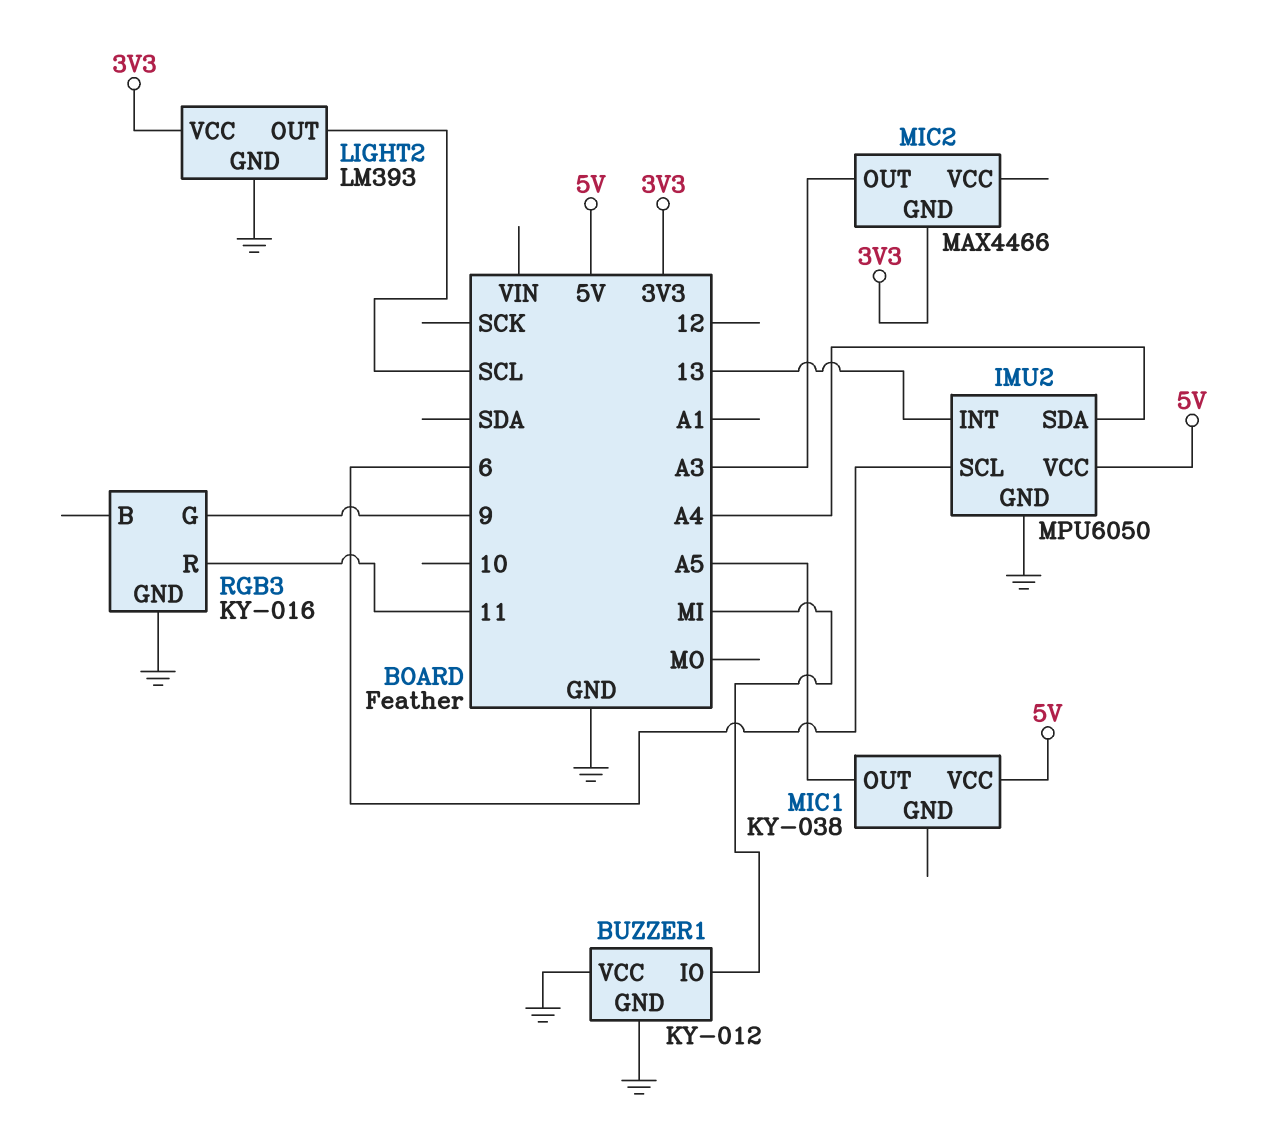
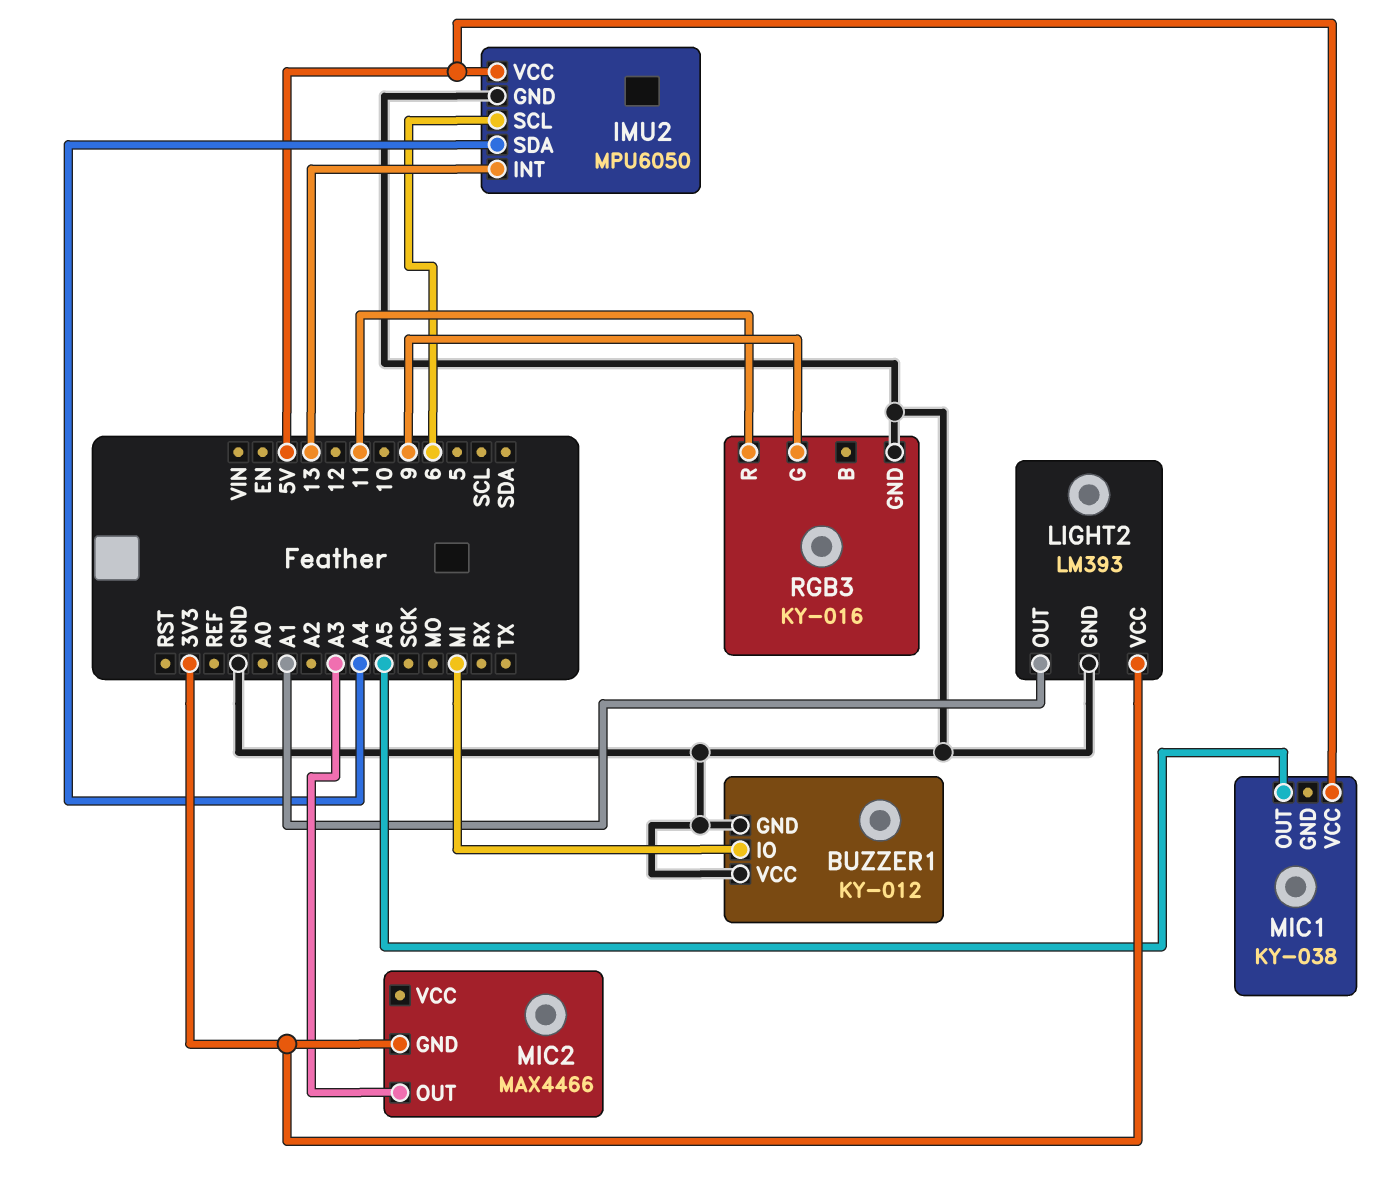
LIGHT2 pin OUT: SCL -> A1

